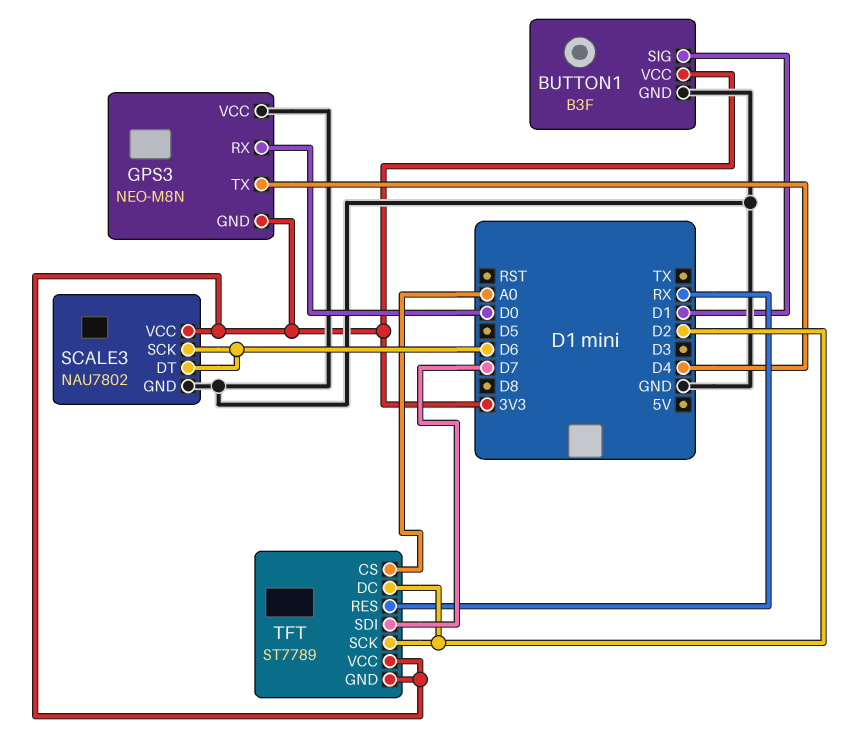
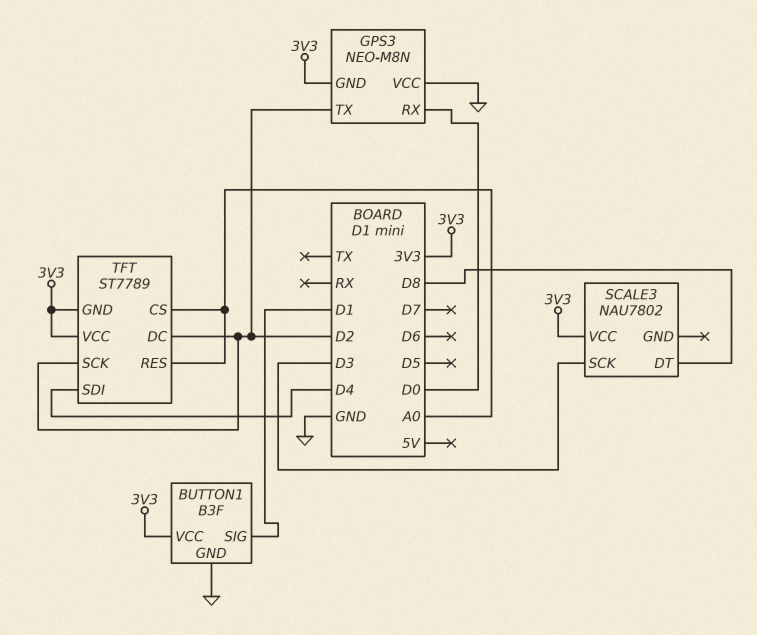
GPS3 pin TX: D4 -> D2
SCALE3 pin DT: D6 -> D8
SCALE3 pin GND: GND -> none
SCALE3 pin SCK: D6 -> D3
TFT pin RES: RX -> A0
TFT pin SDI: D7 -> D4

